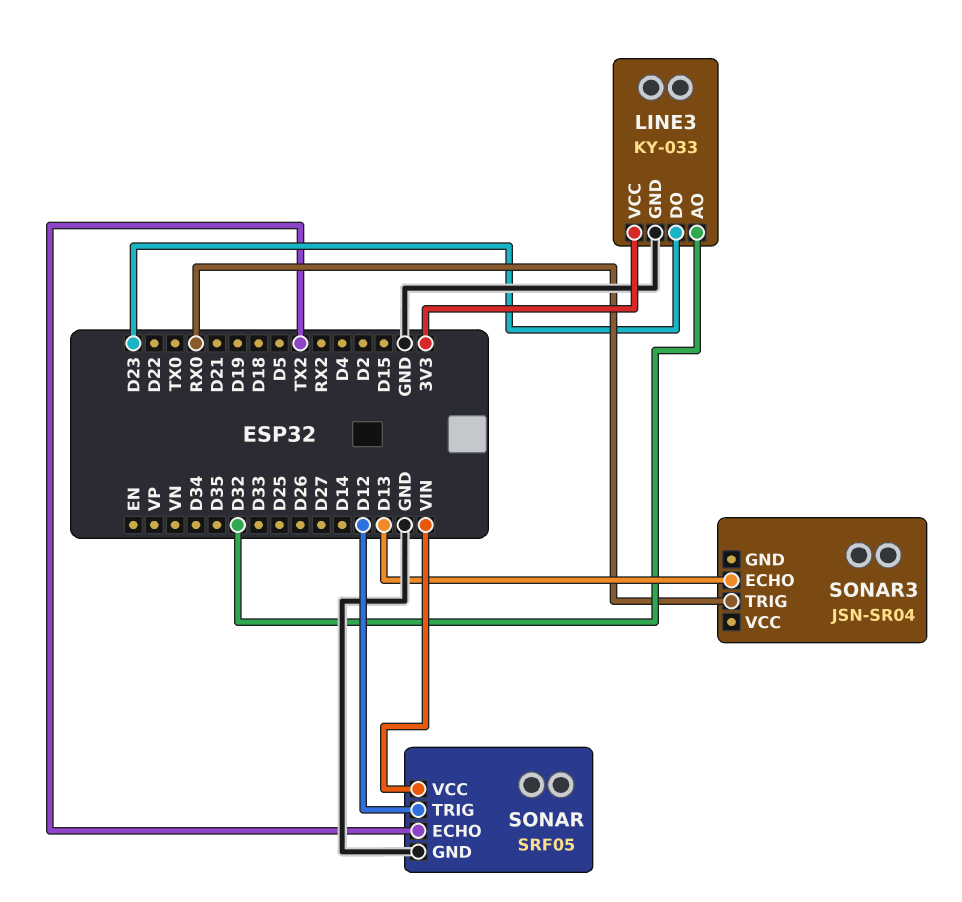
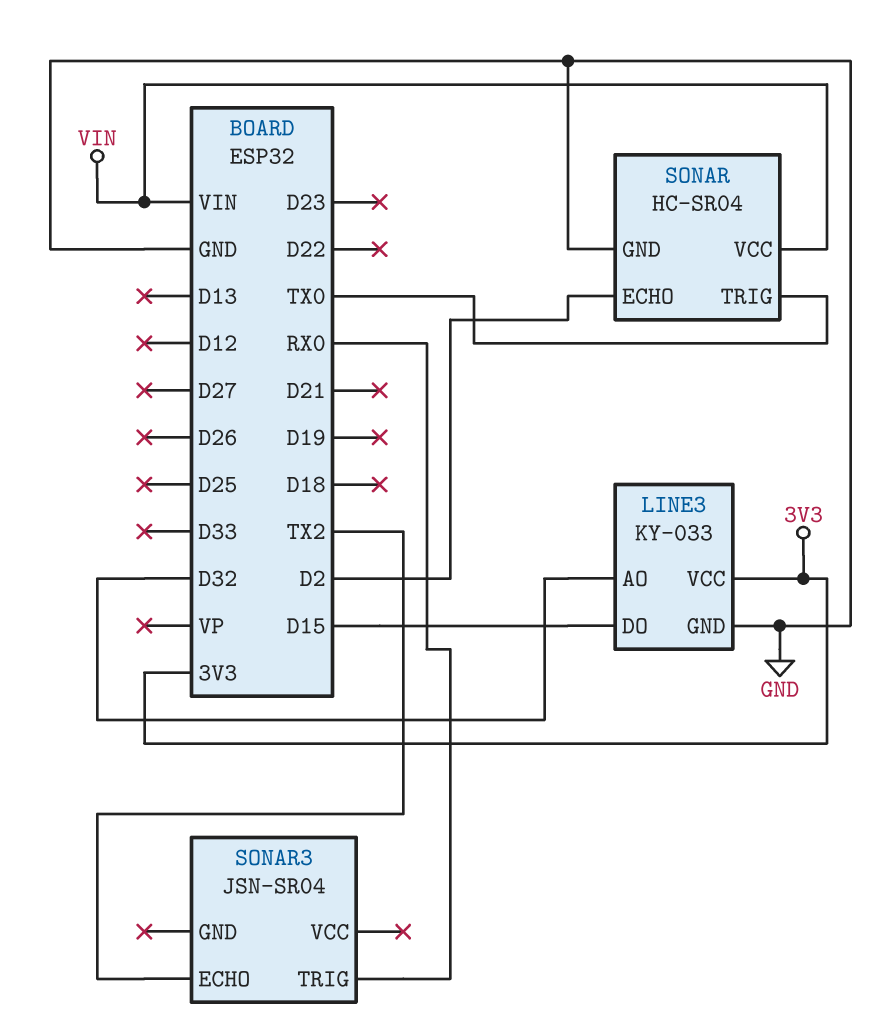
LINE3 pin DO: D23 -> D15
SONAR: SRF05 -> HC-SR04
SONAR pin ECHO: TX2 -> D2
SONAR pin TRIG: D12 -> TX0
SONAR3 pin ECHO: D13 -> TX2

